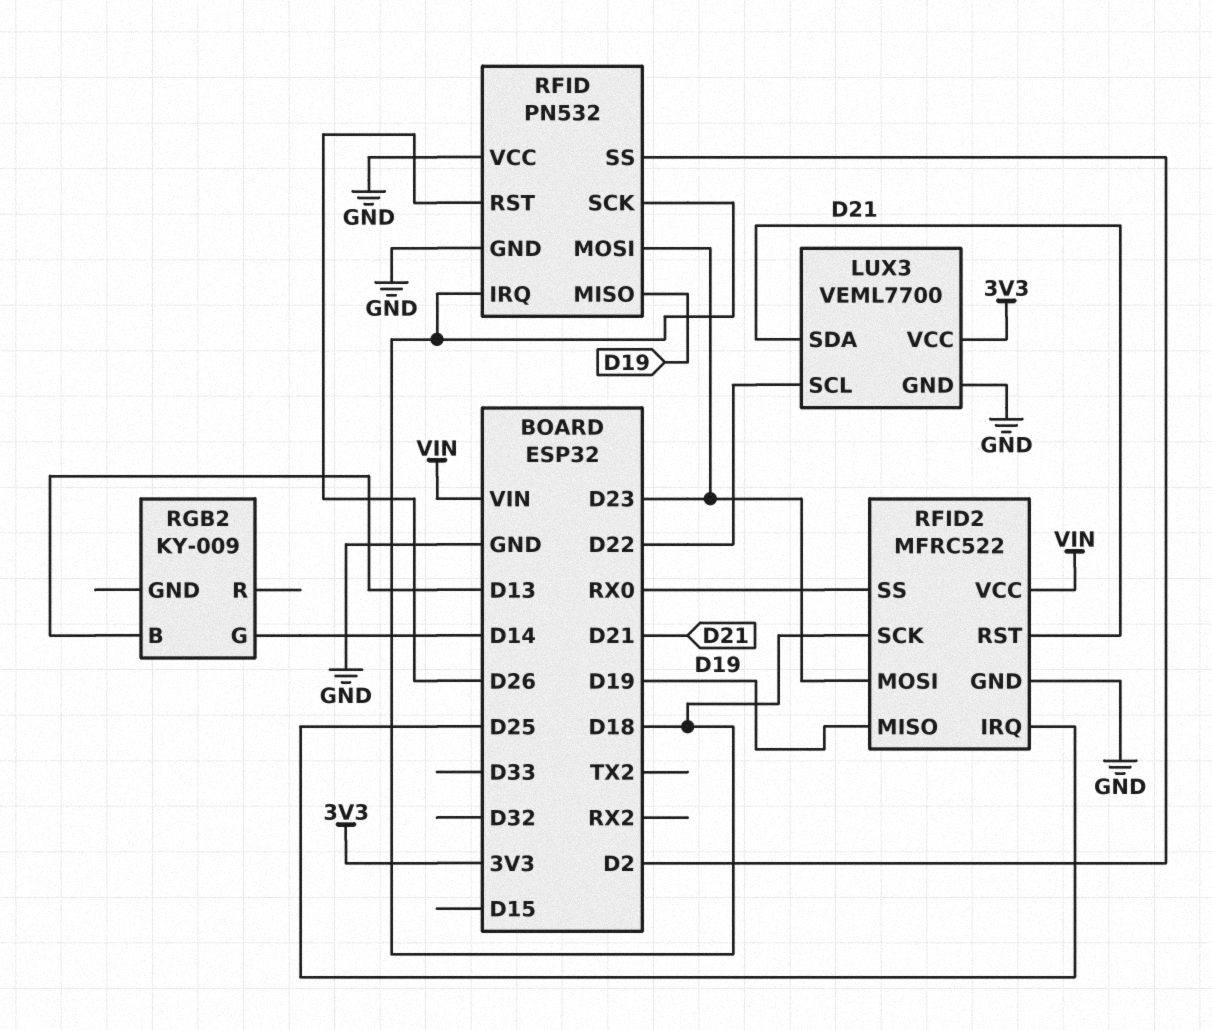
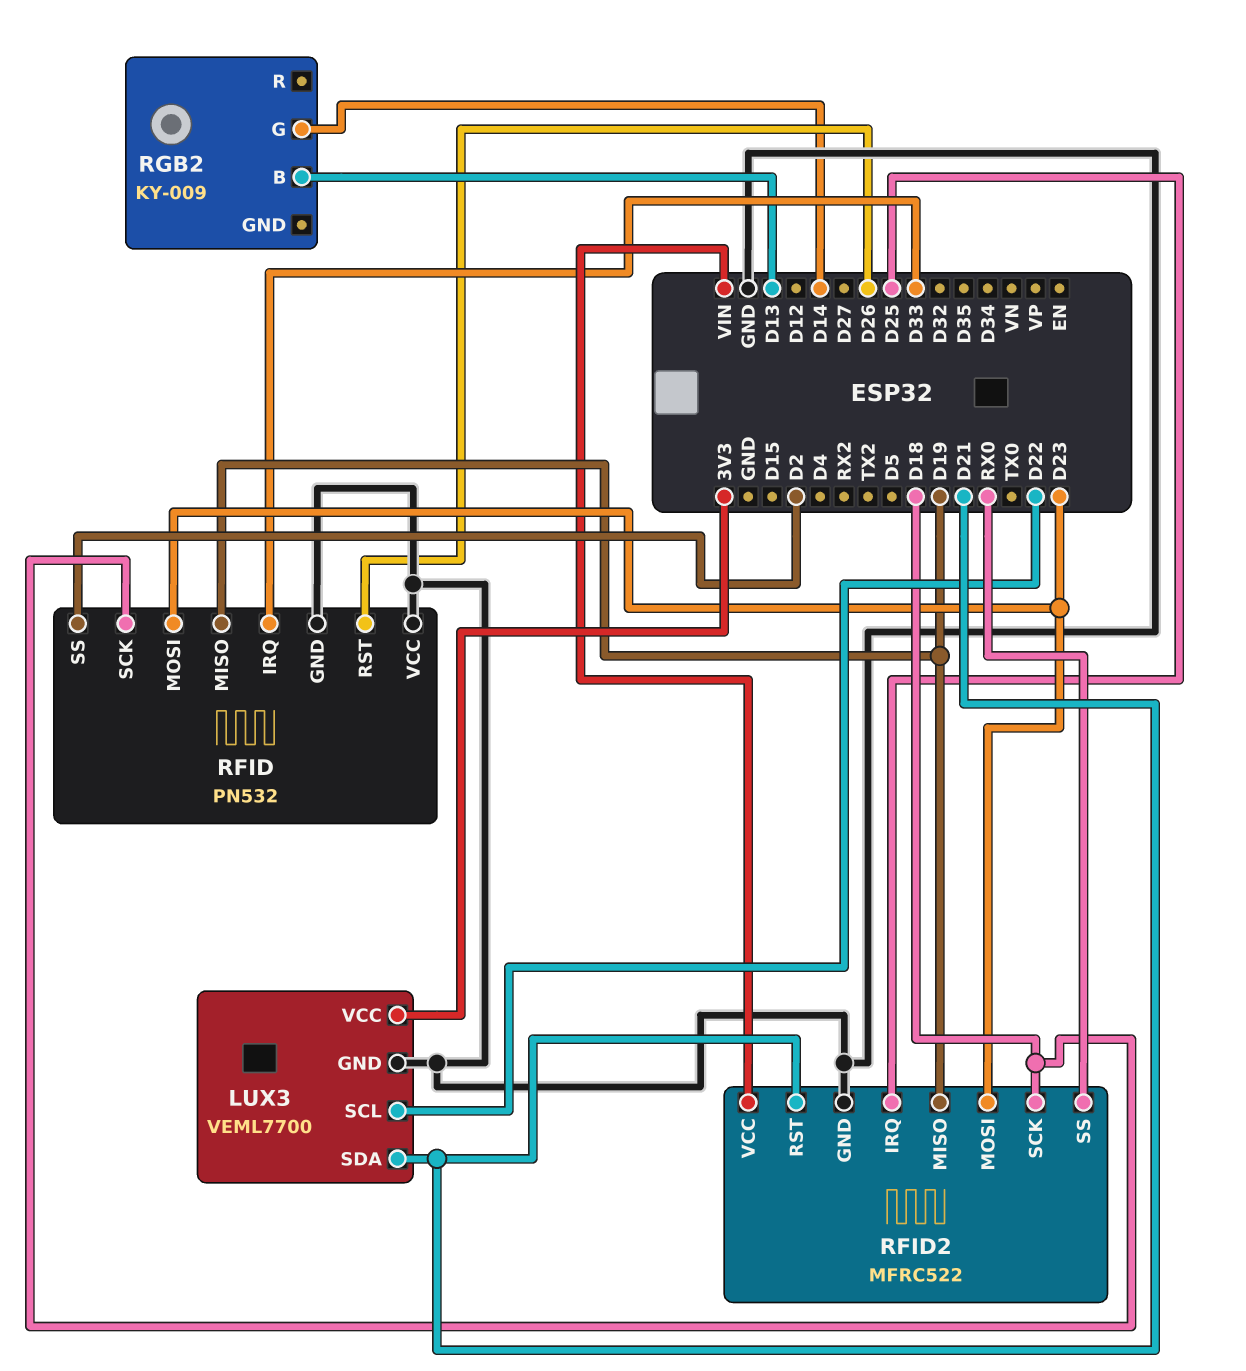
RFID pin IRQ: D18 -> D33

